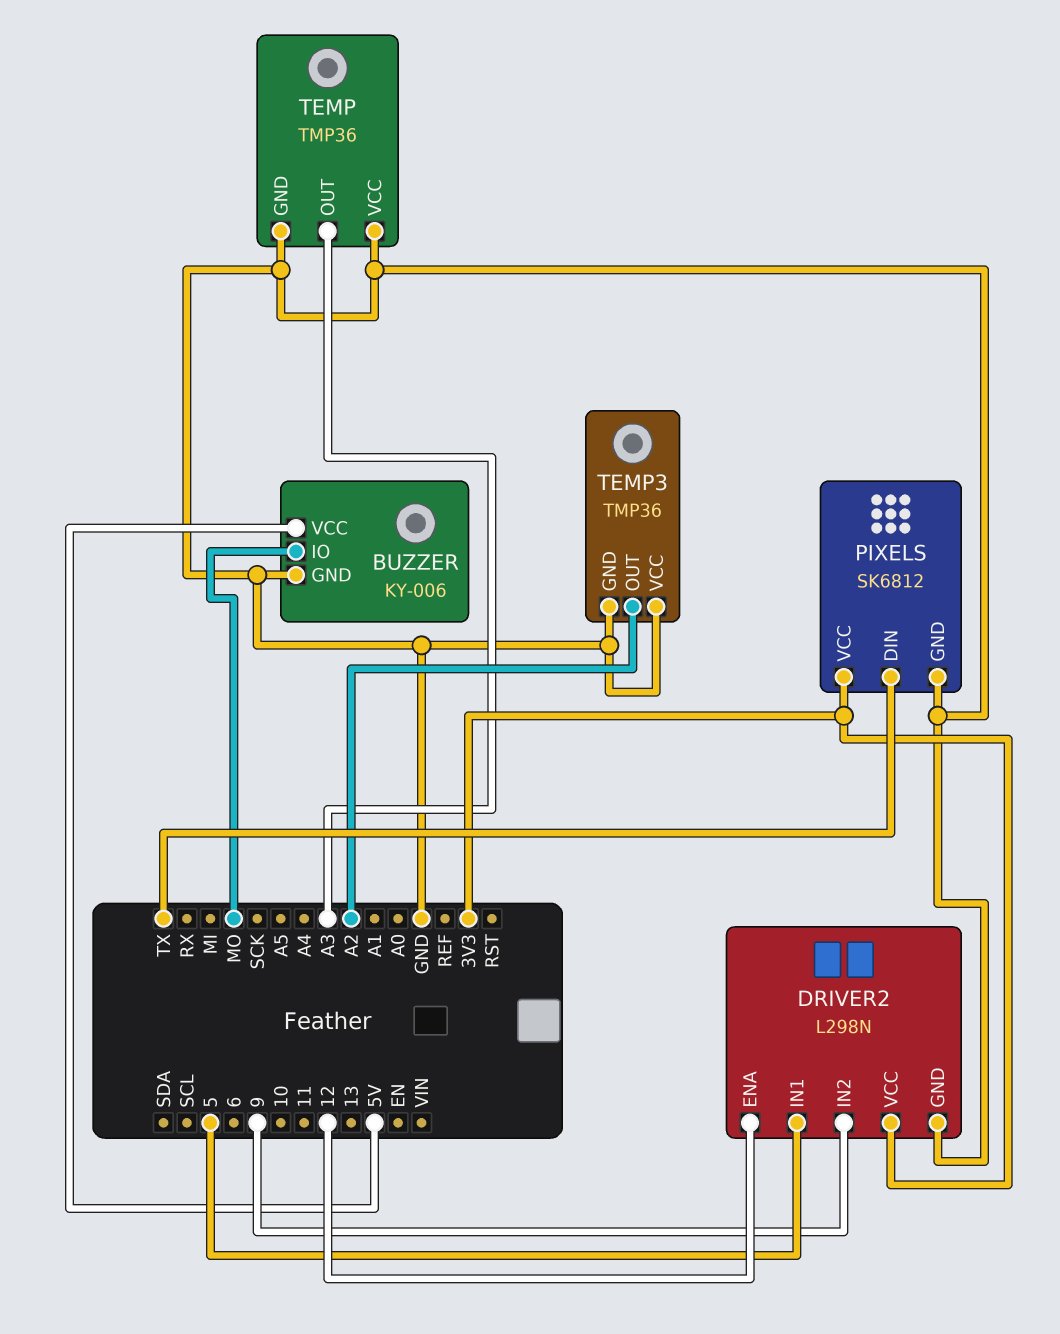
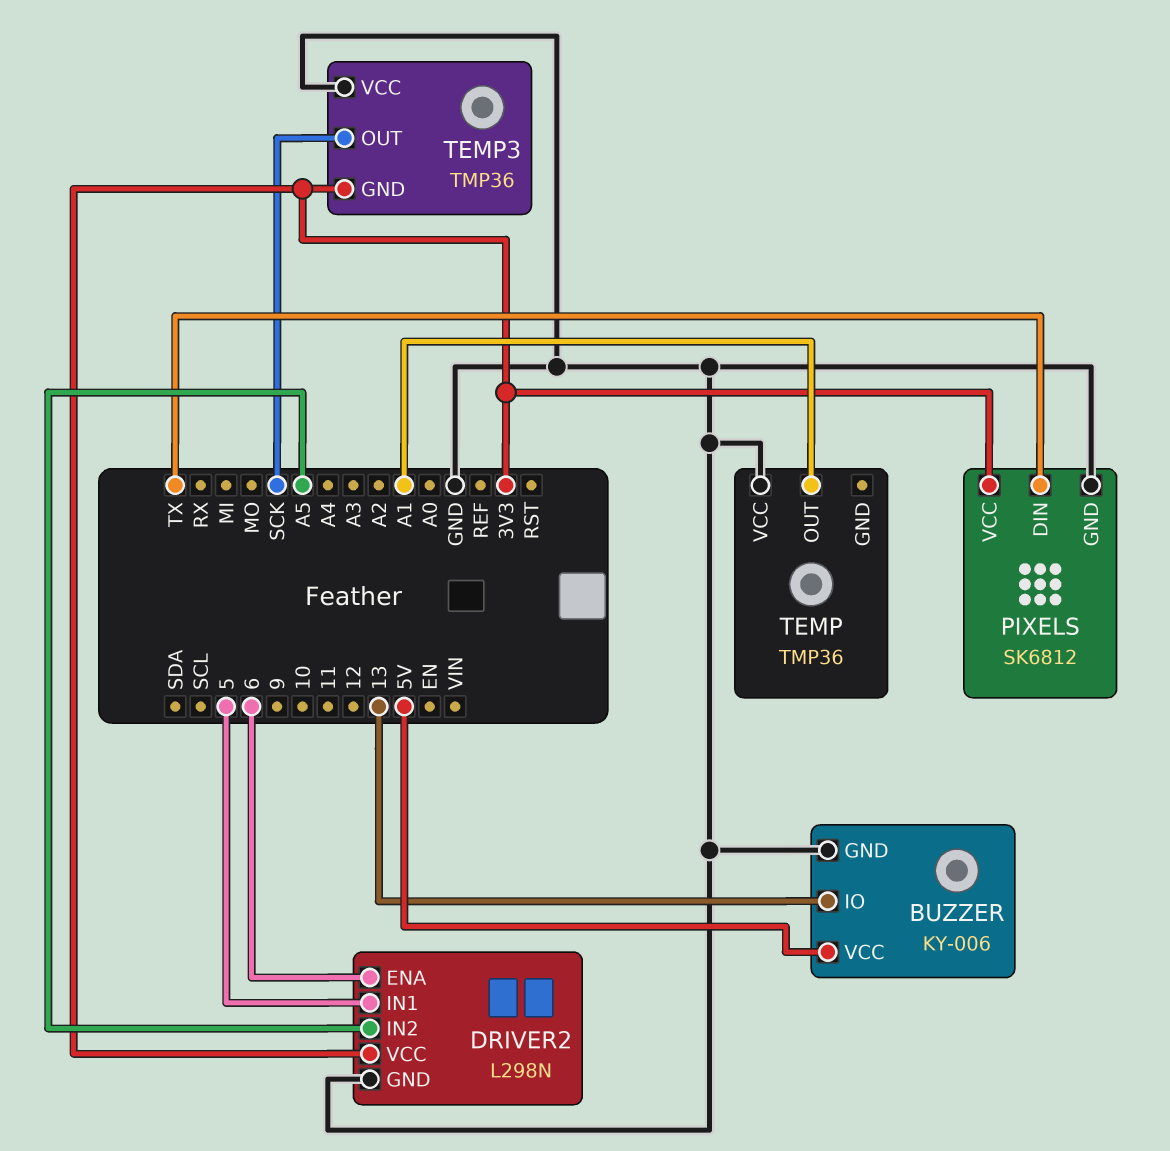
BUZZER pin IO: MO -> 13
DRIVER2 pin ENA: 12 -> 6
DRIVER2 pin IN2: 9 -> A5
TEMP pin GND: GND -> none
TEMP pin OUT: A3 -> A1
TEMP3 pin GND: GND -> 3V3
TEMP3 pin OUT: A2 -> SCK

